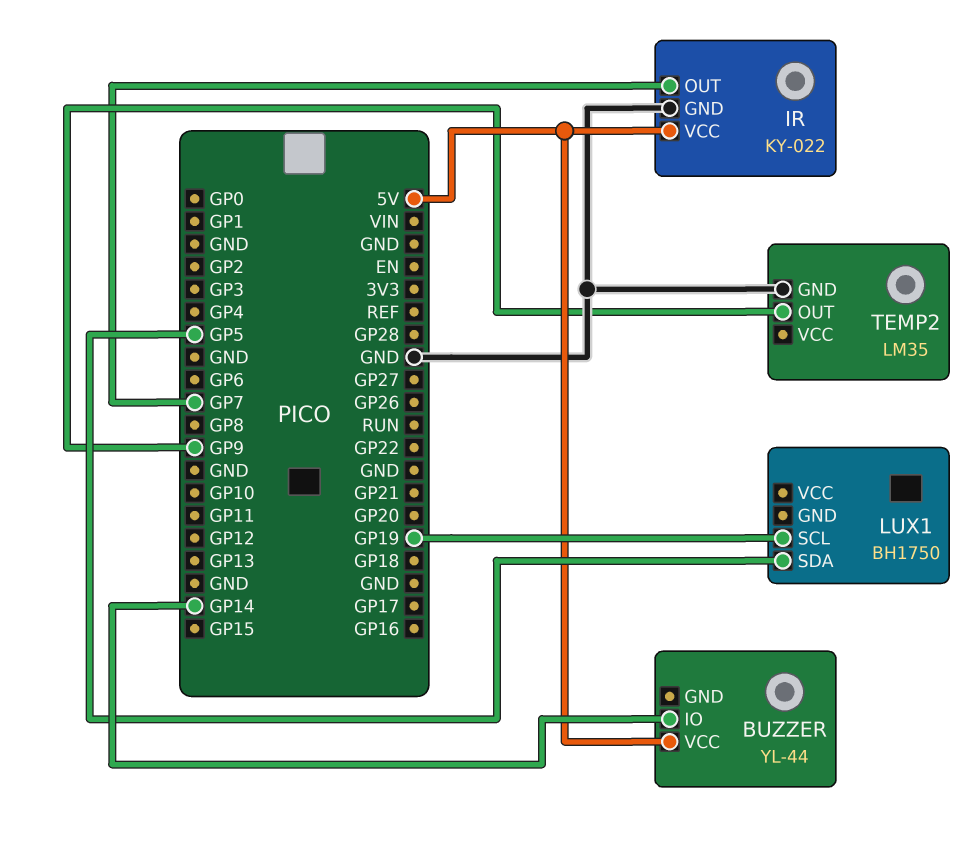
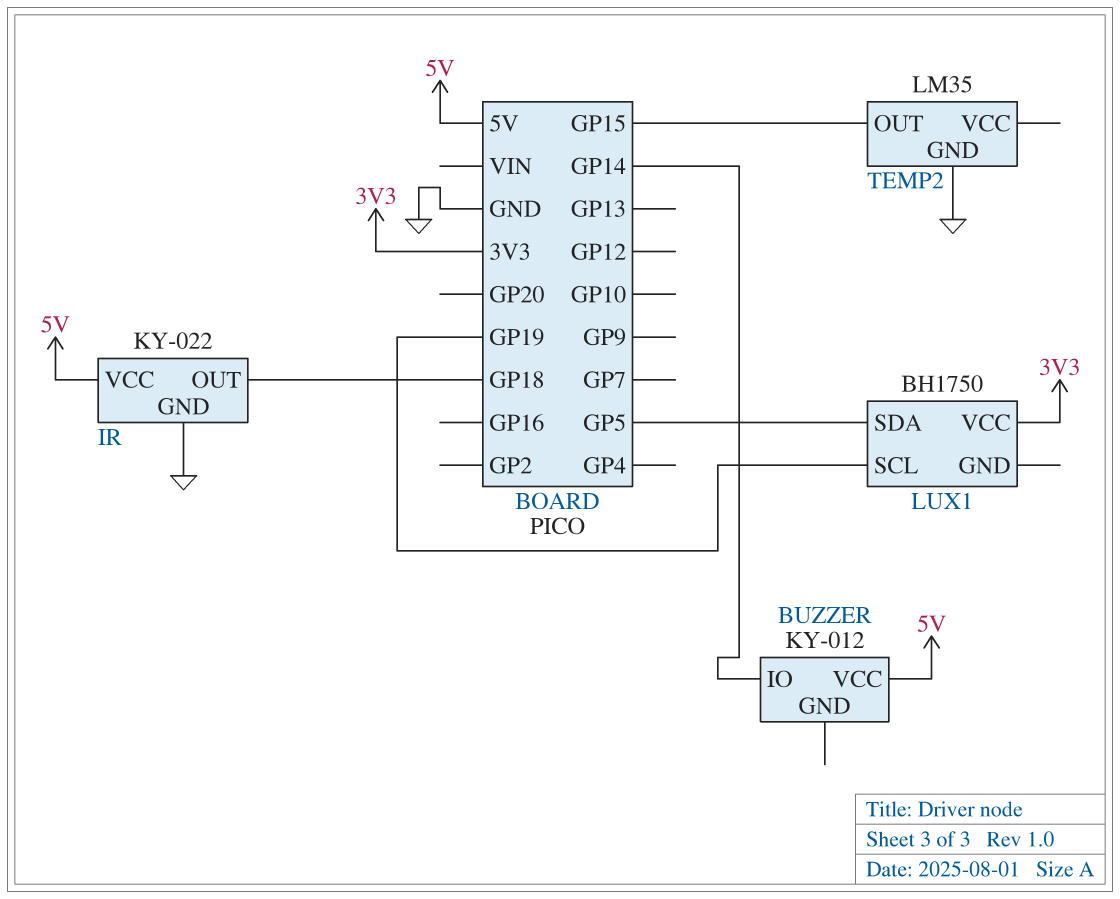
BUZZER: YL-44 -> KY-012
IR pin OUT: GP7 -> GP18
LUX1 pin VCC: none -> 3V3
TEMP2 pin OUT: GP9 -> GP15

